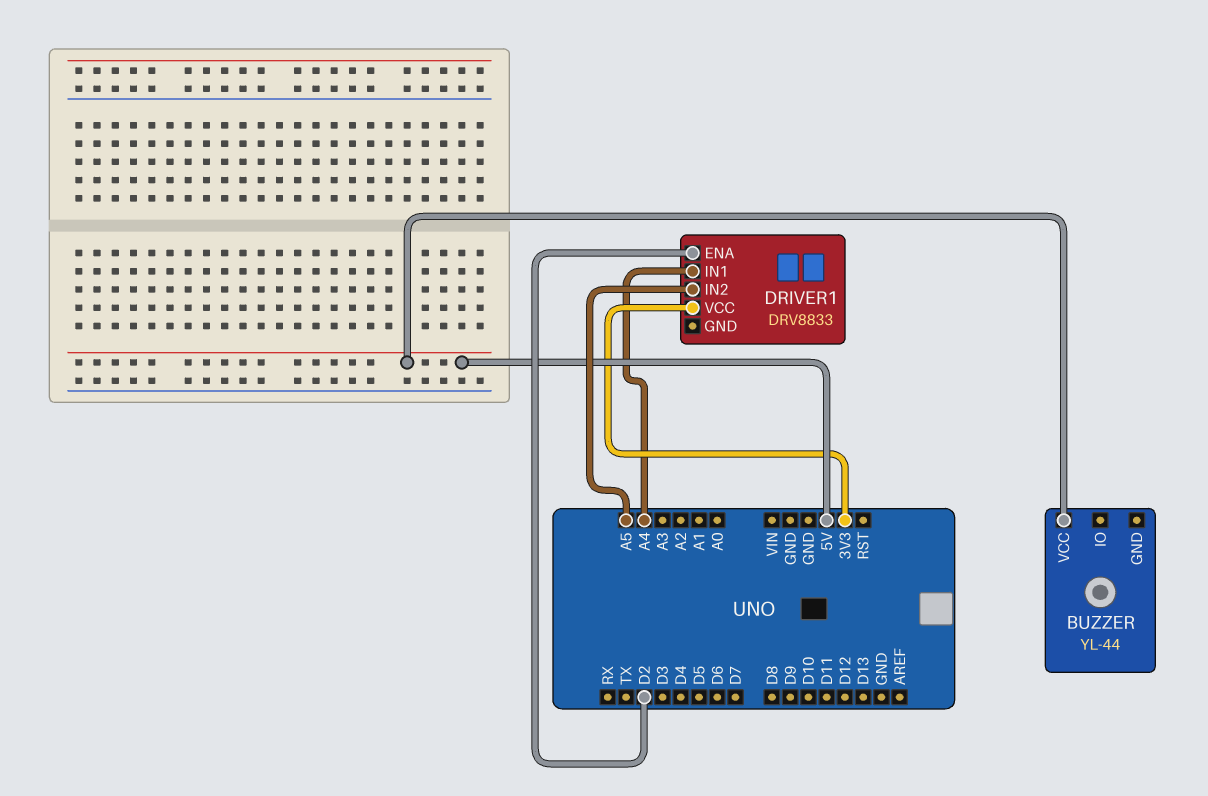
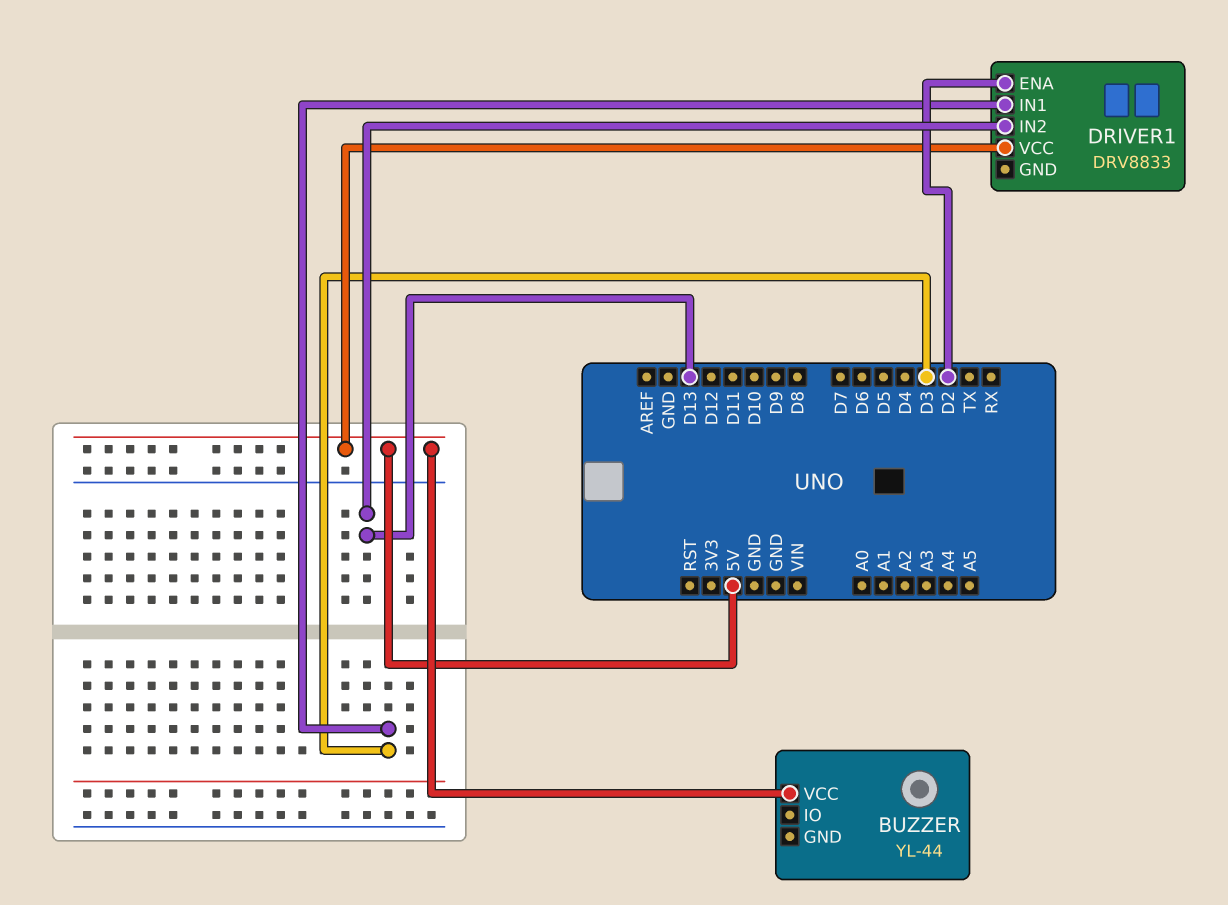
DRIVER1 pin IN1: A4 -> D3
DRIVER1 pin IN2: A5 -> D13
DRIVER1 pin VCC: 3V3 -> 5V

